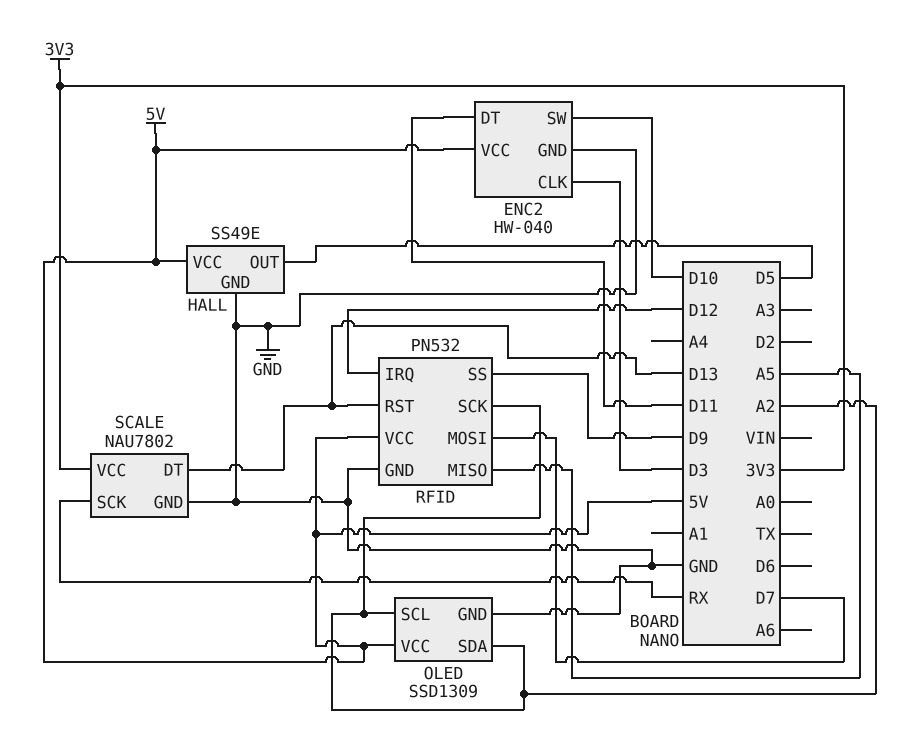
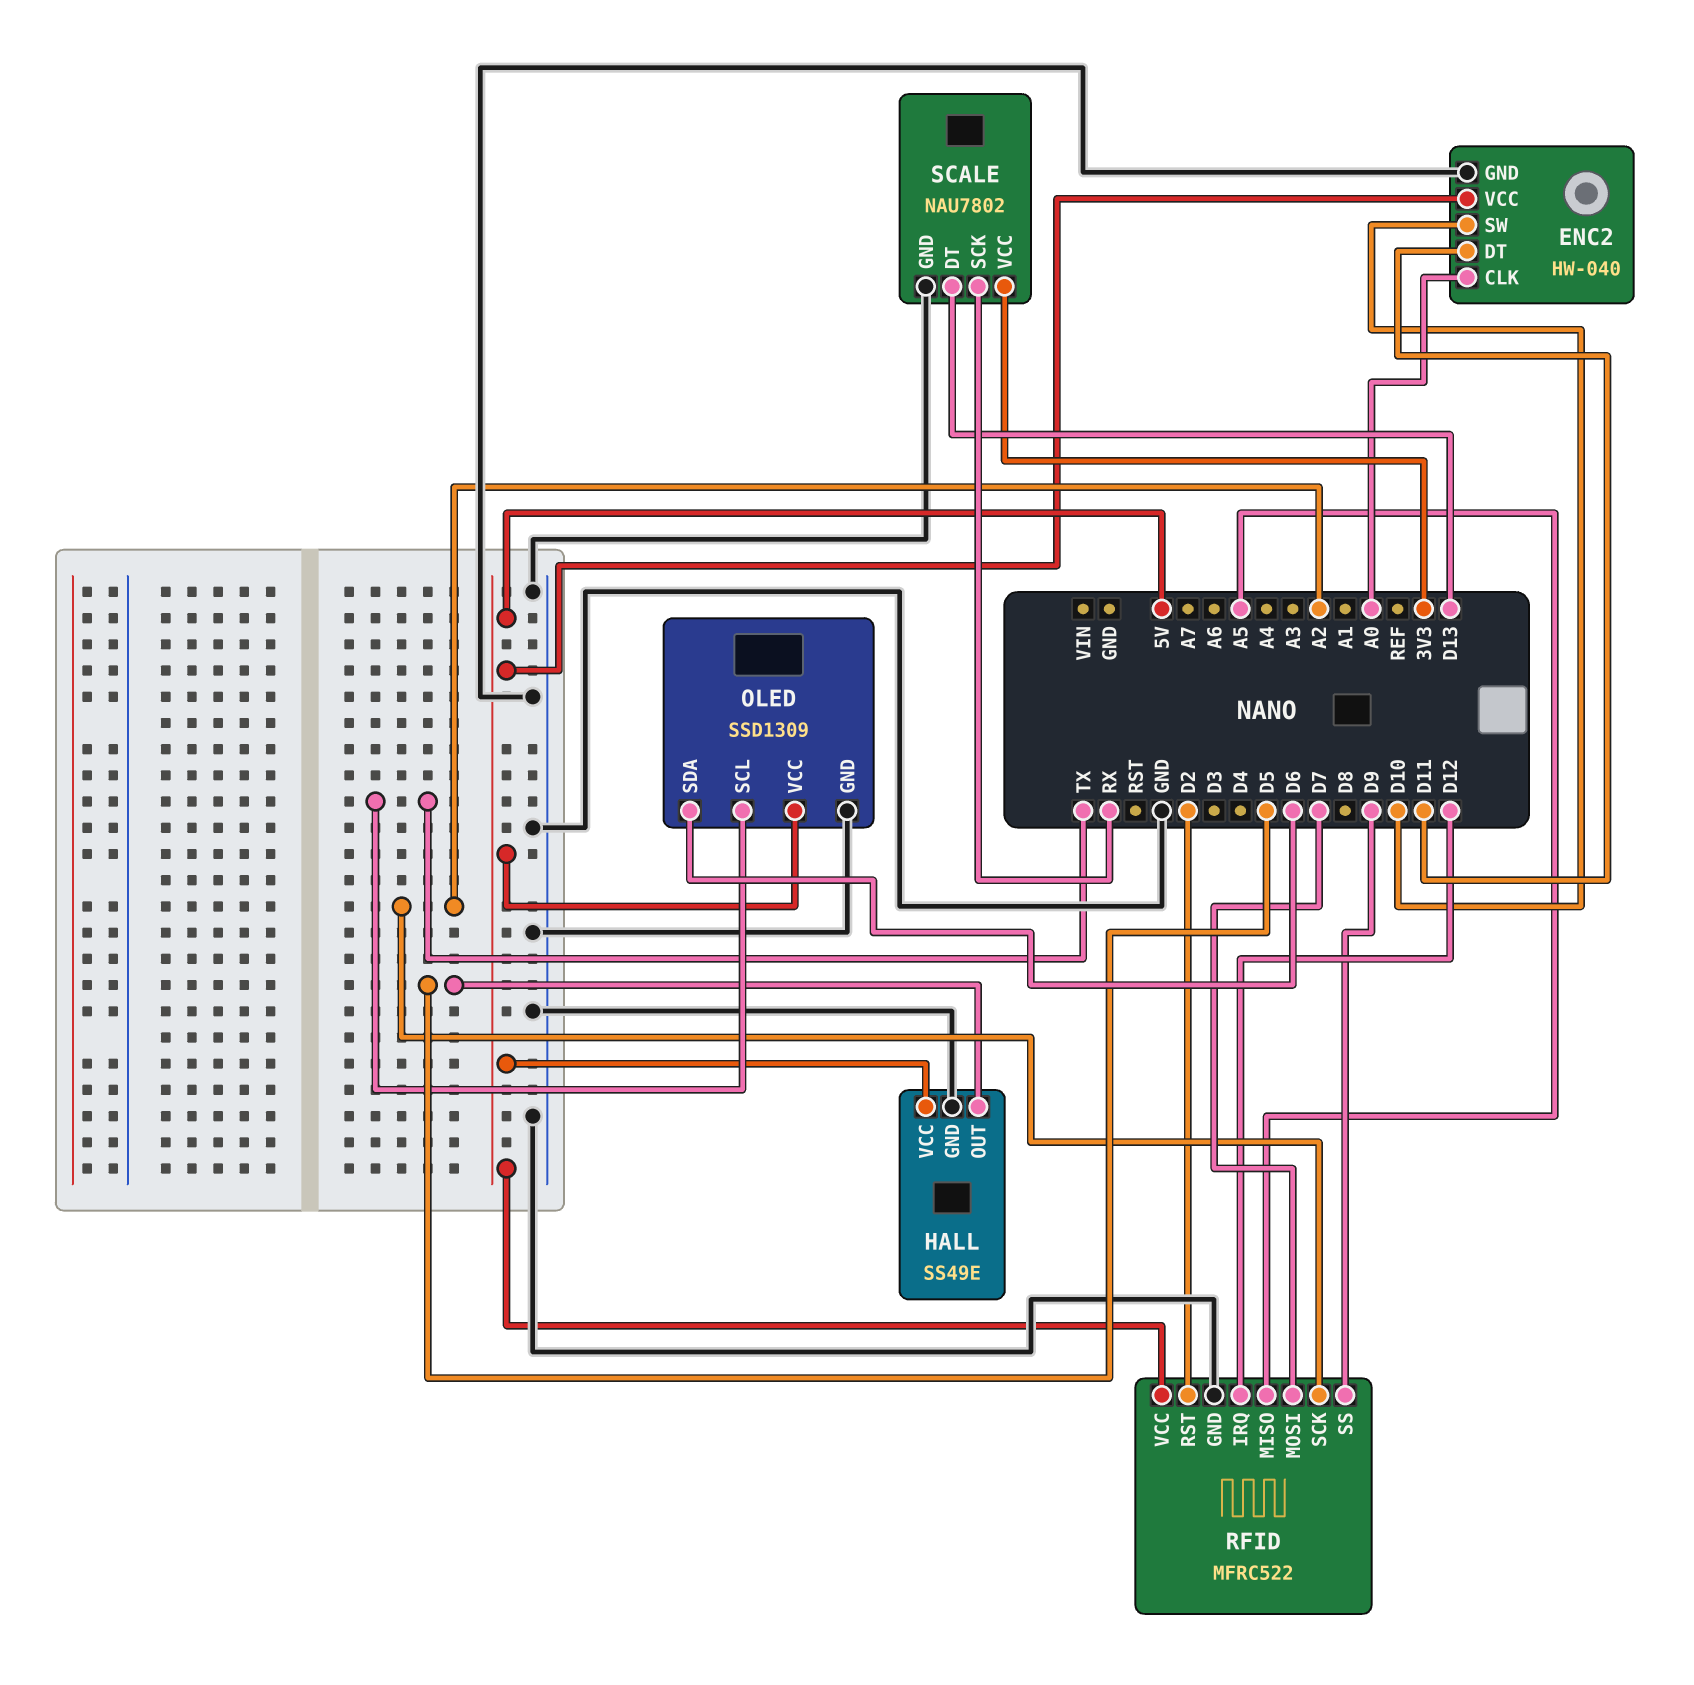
ENC2 pin CLK: D3 -> A0
OLED pin SCL: A2 -> TX
OLED pin SDA: A2 -> D6
RFID: PN532 -> MFRC522
RFID pin RST: D13 -> D2

